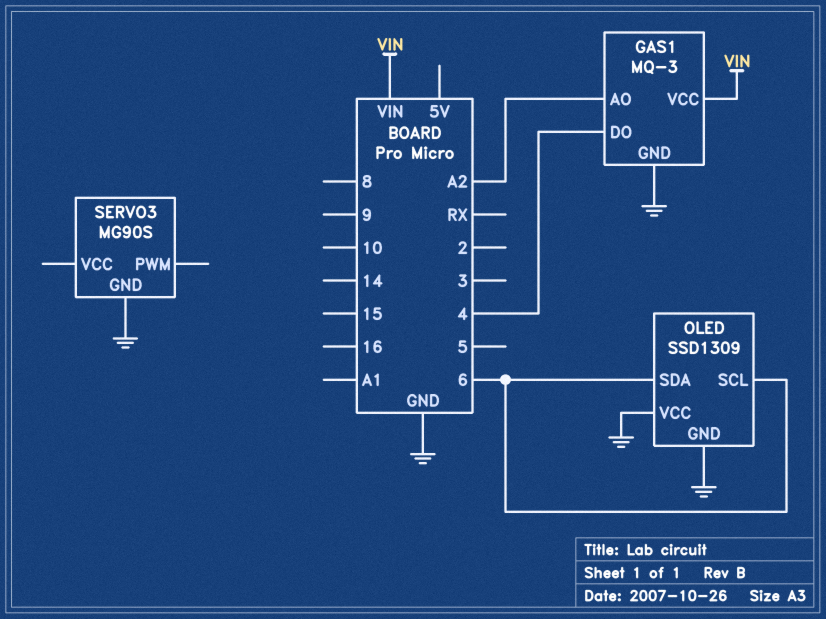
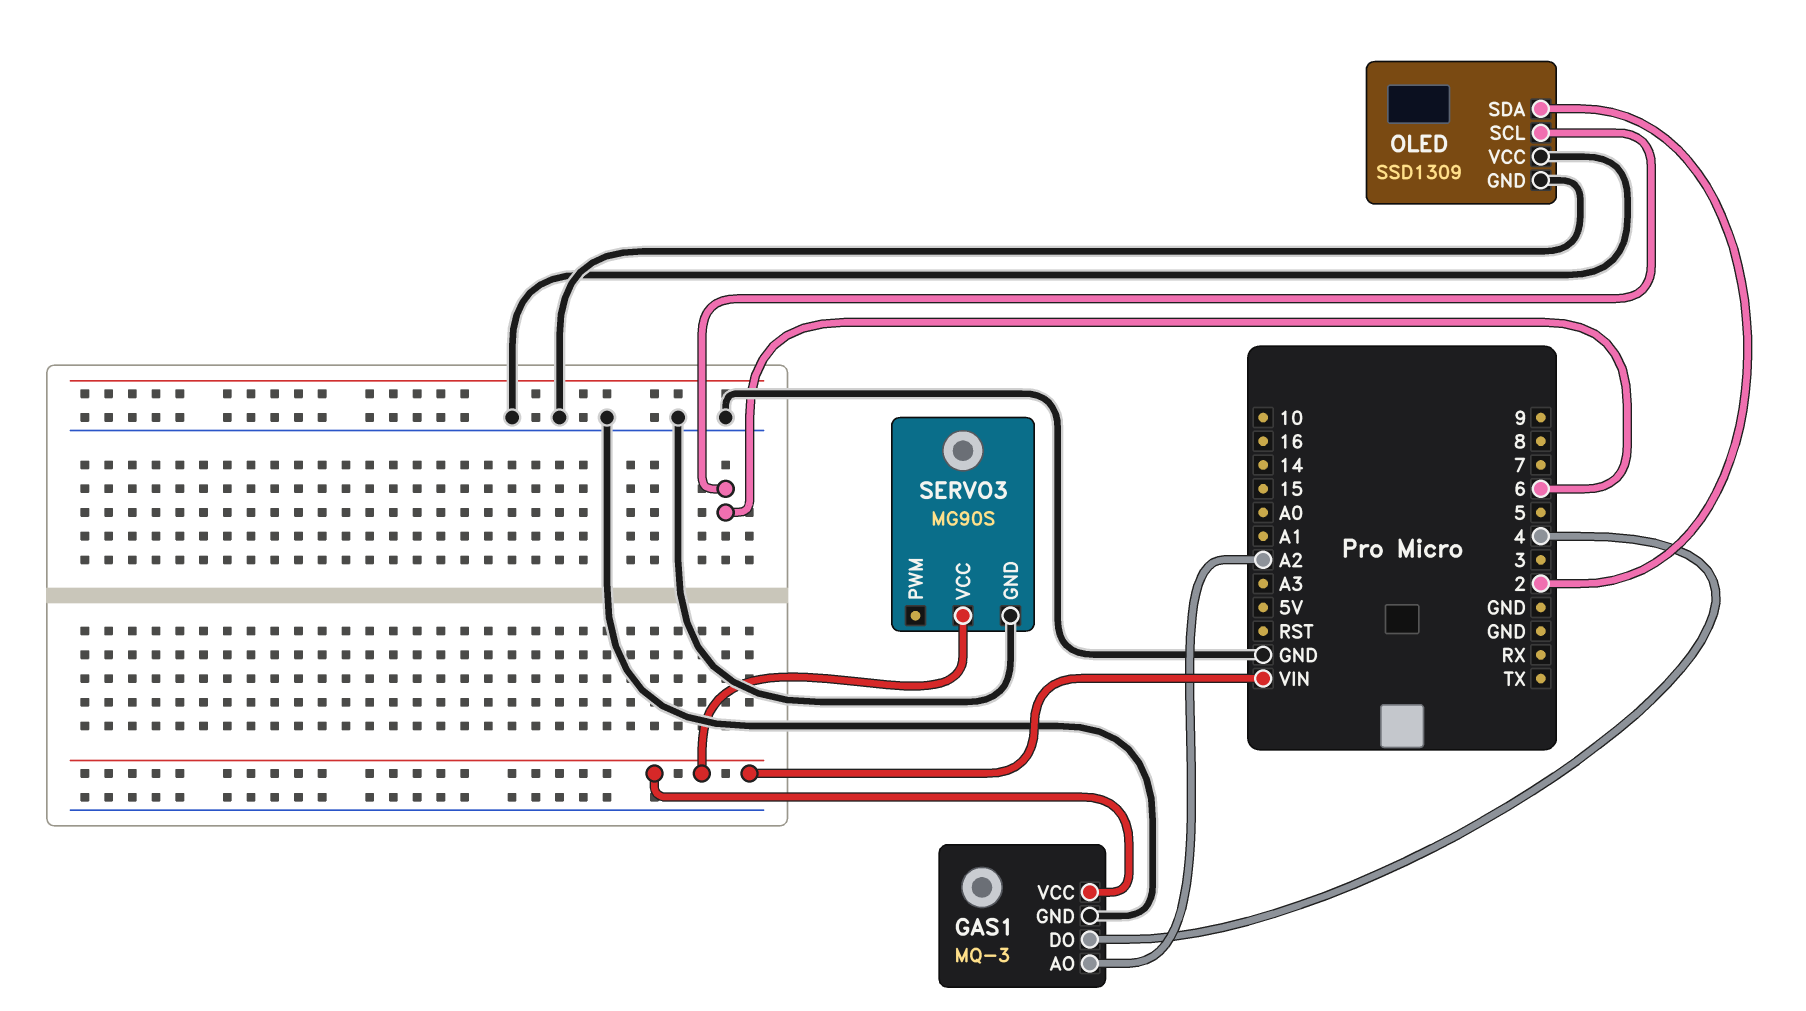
OLED pin SDA: 6 -> 2
SERVO3 pin VCC: none -> VIN

